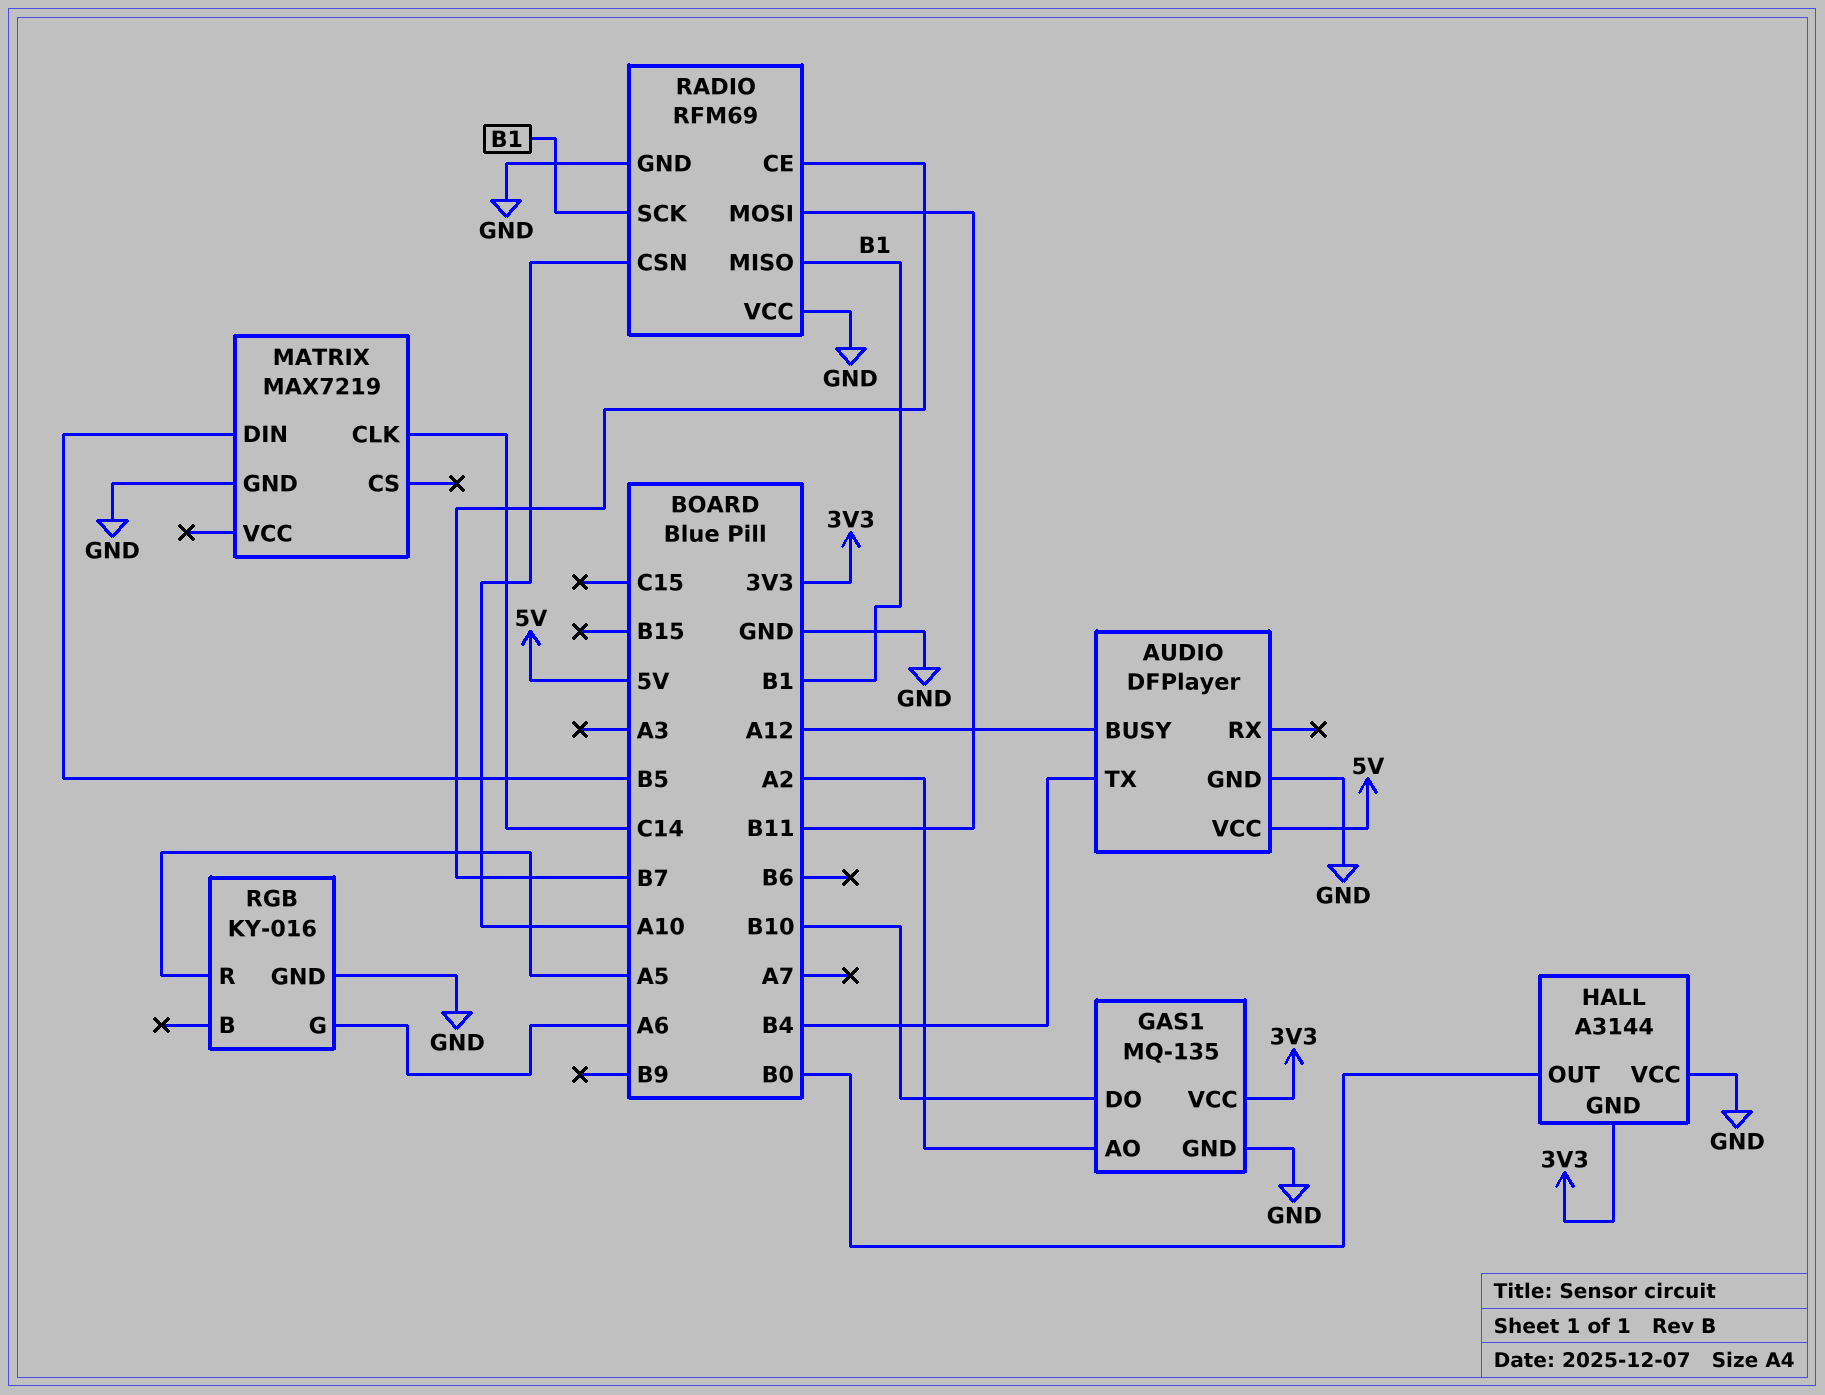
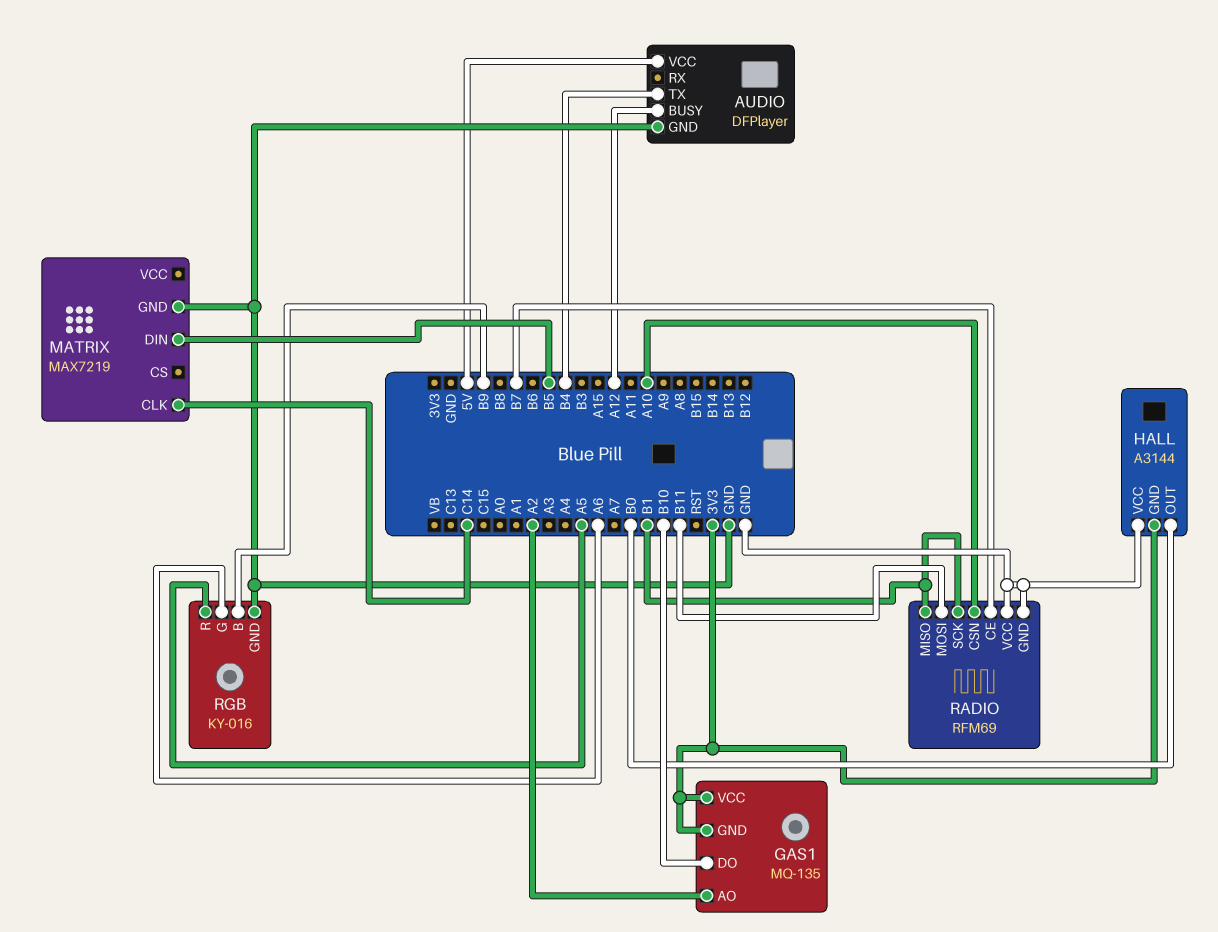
GAS1 pin GND: GND -> 3V3
RGB pin B: none -> B9

